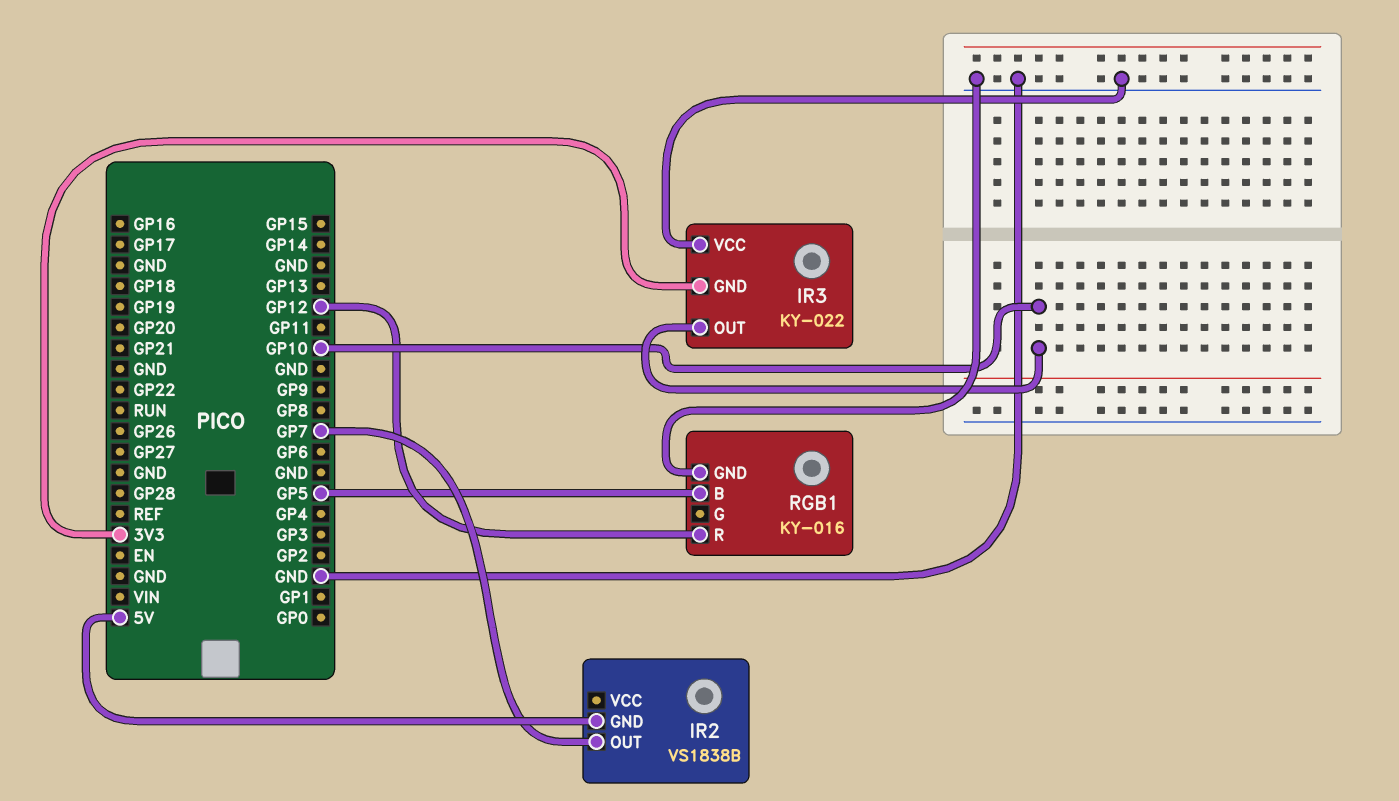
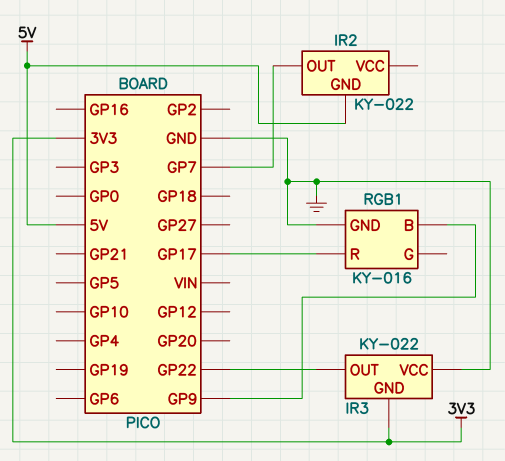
IR2: VS1838B -> KY-022
IR3 pin OUT: GP10 -> GP22
RGB1 pin B: GP5 -> GP9
RGB1 pin R: GP12 -> GP17

